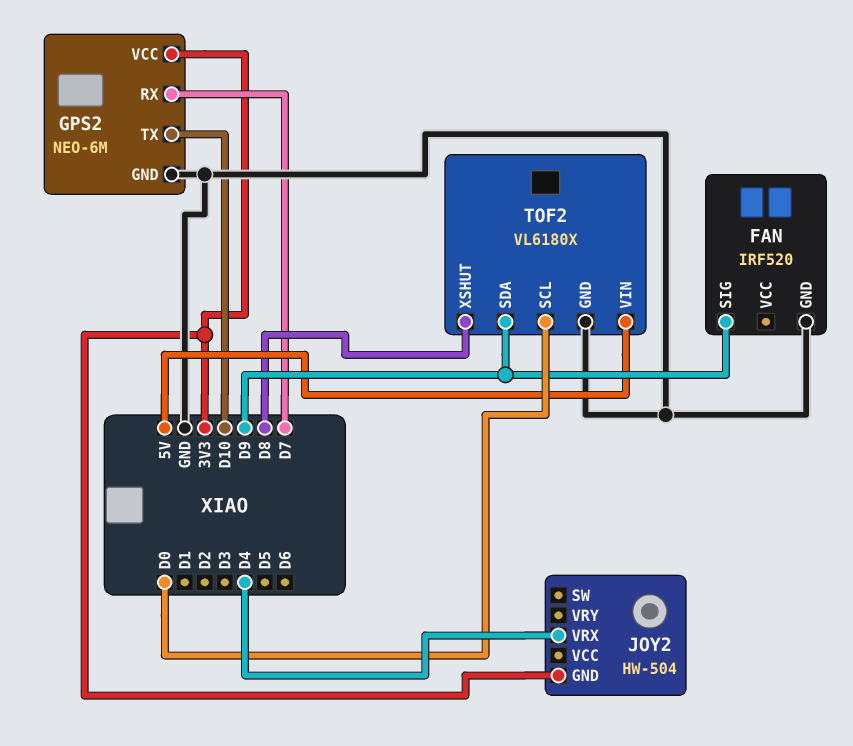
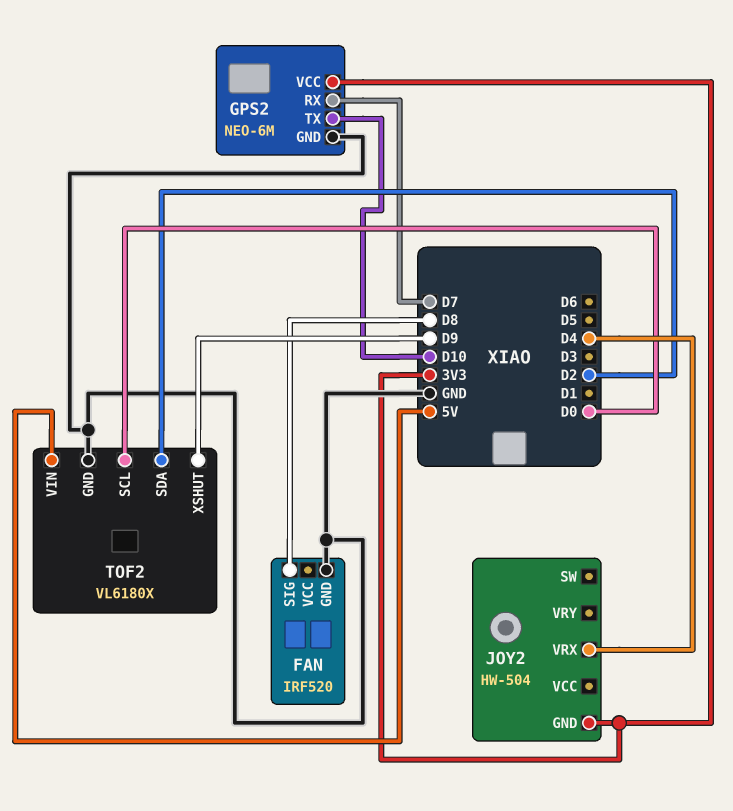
FAN pin SIG: D9 -> D8
TOF2 pin SDA: D9 -> D2
TOF2 pin XSHUT: D8 -> D9

